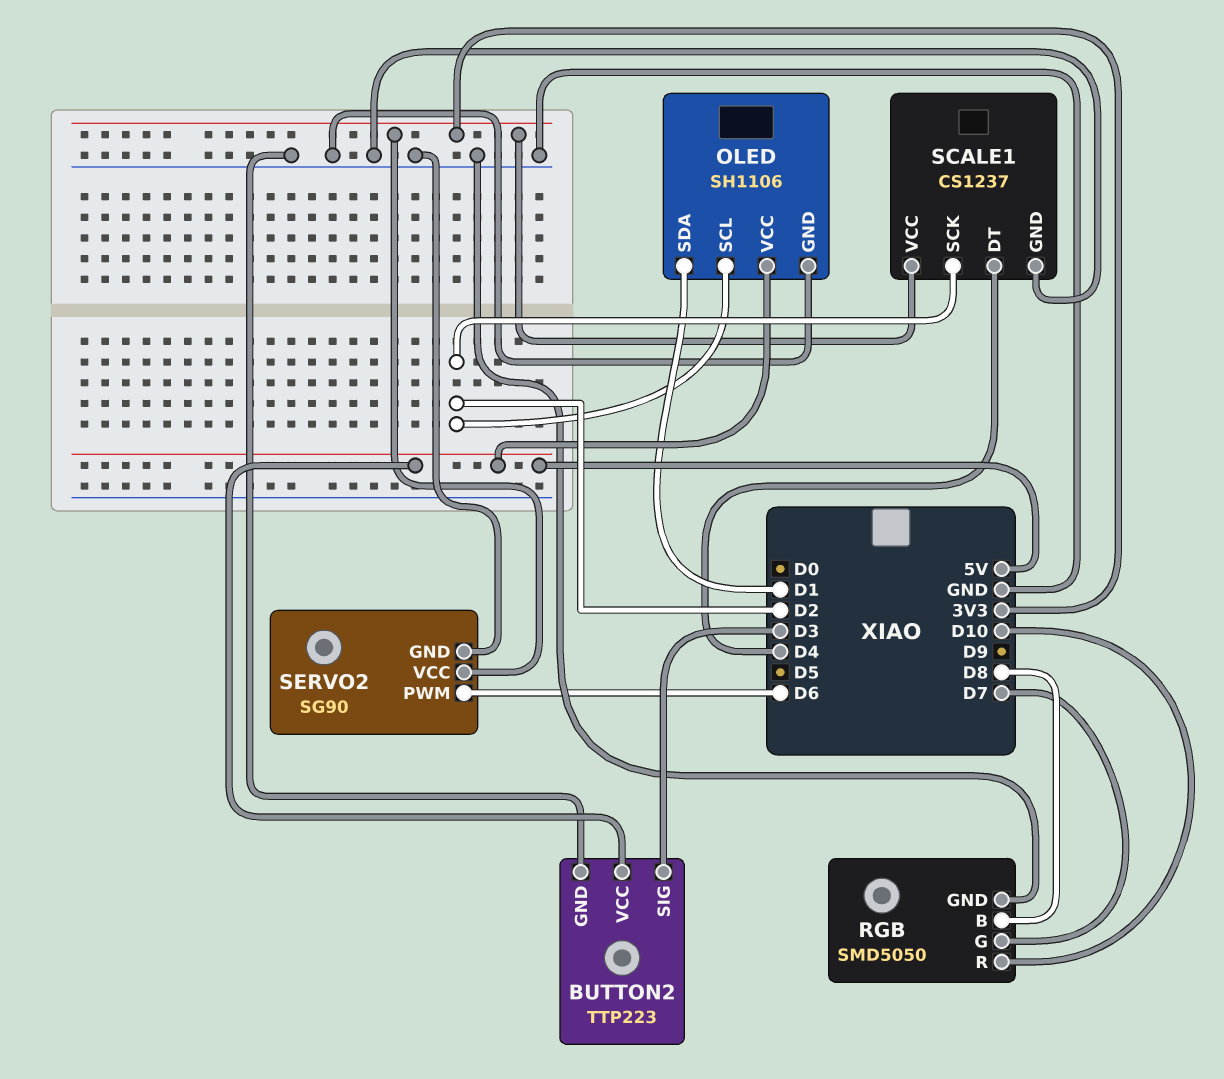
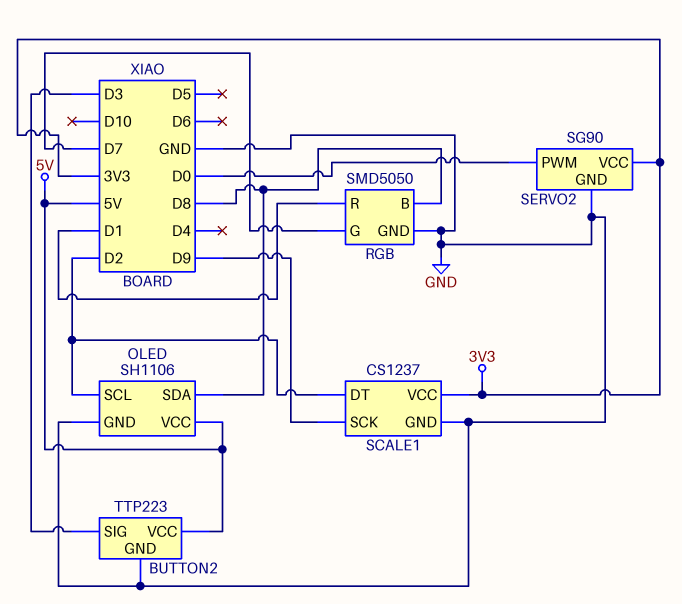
OLED pin SDA: D1 -> D8
RGB pin R: D10 -> D1
SCALE1 pin DT: D4 -> D2
SCALE1 pin SCK: D2 -> D9
SERVO2 pin PWM: D6 -> D0

